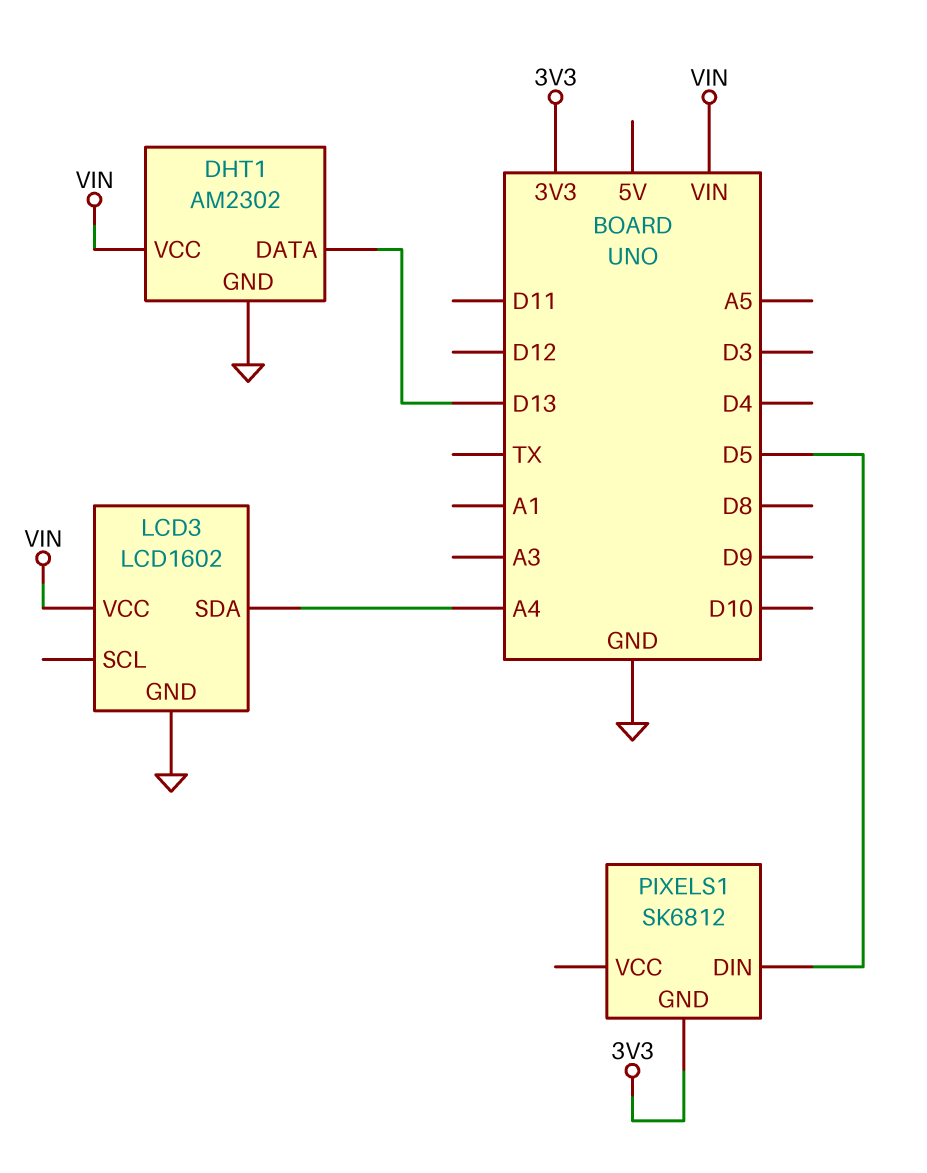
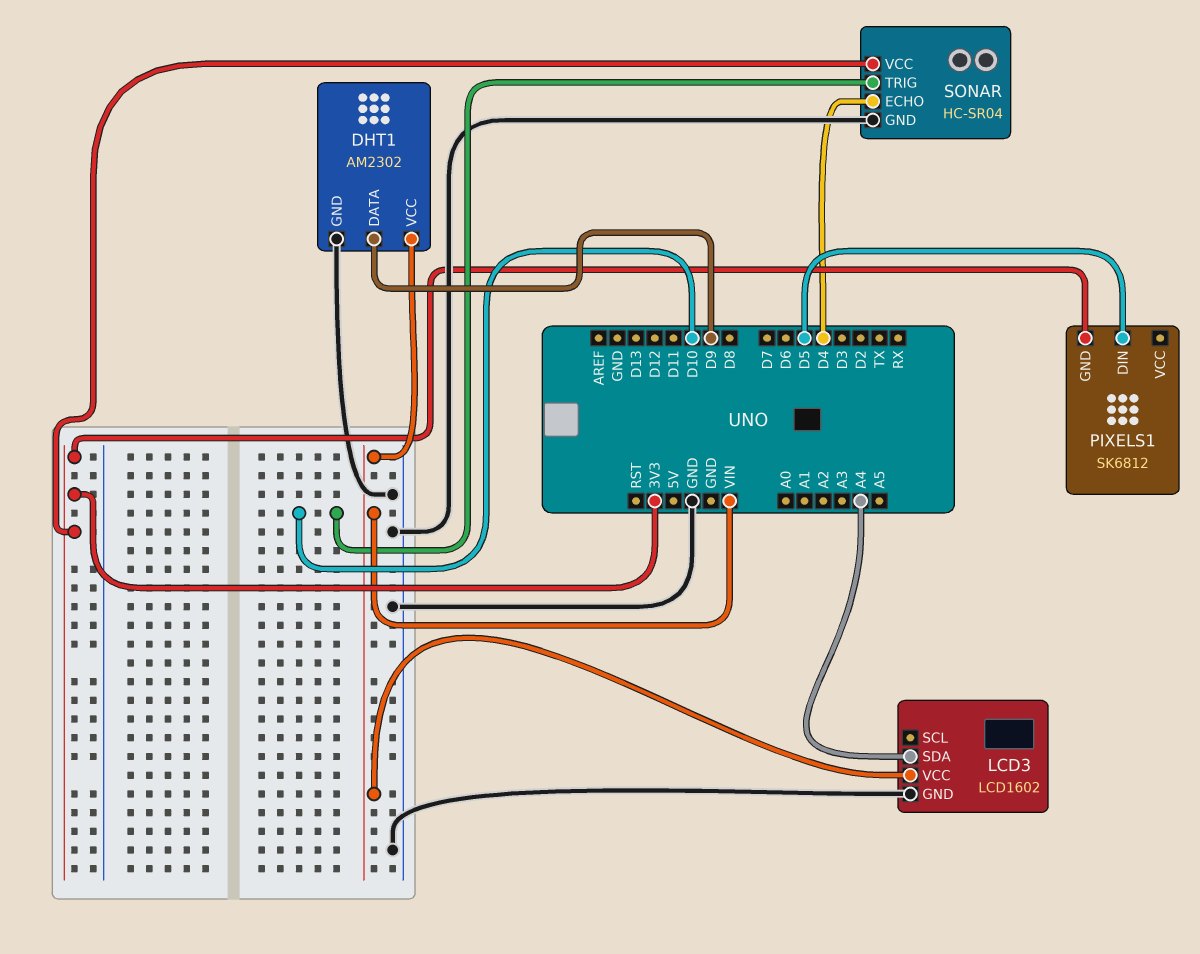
DHT1 pin DATA: D13 -> D9
SONAR: none -> HC-SR04
SONAR pin ECHO: none -> D4
SONAR pin GND: none -> GND
SONAR pin TRIG: none -> D10
SONAR pin VCC: none -> 3V3

